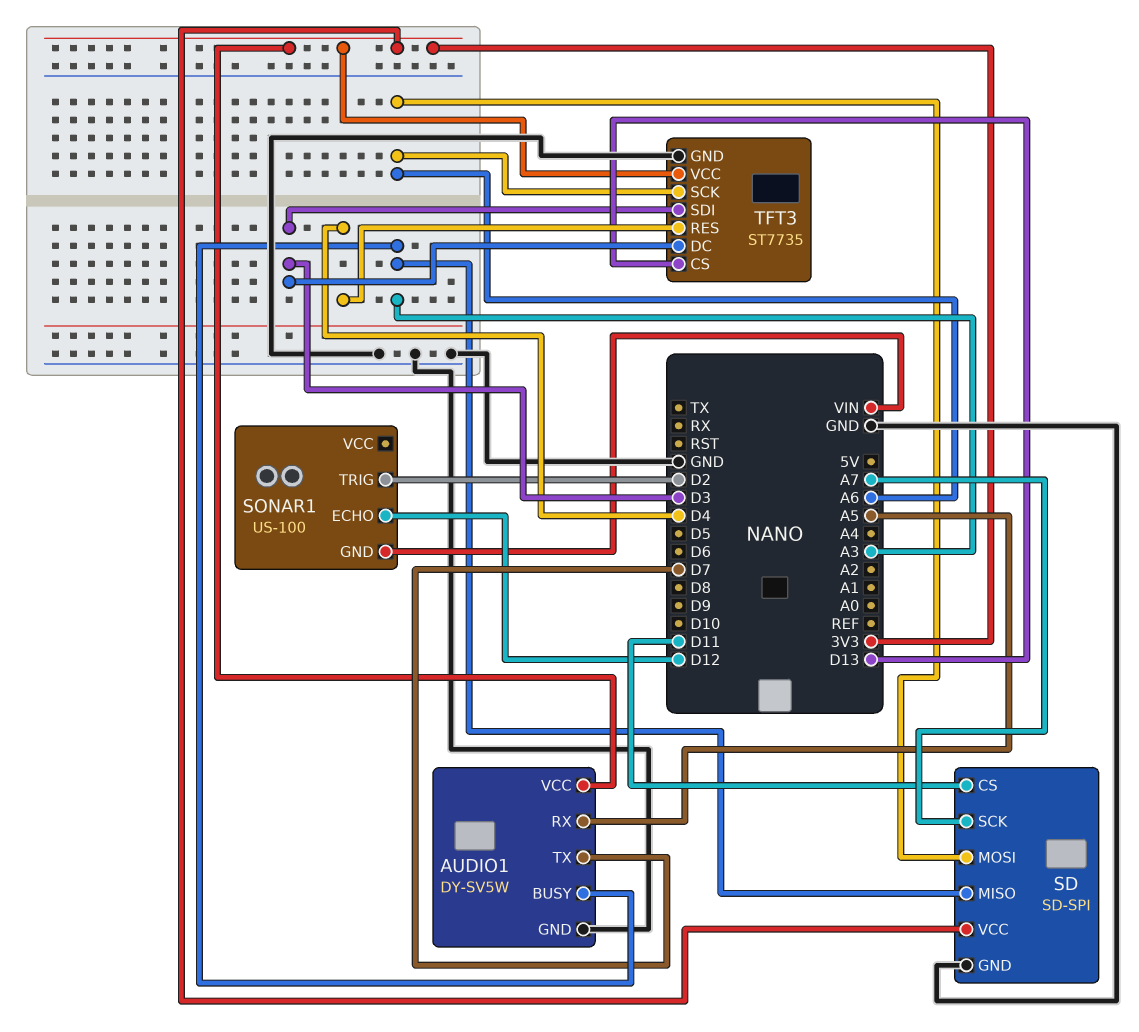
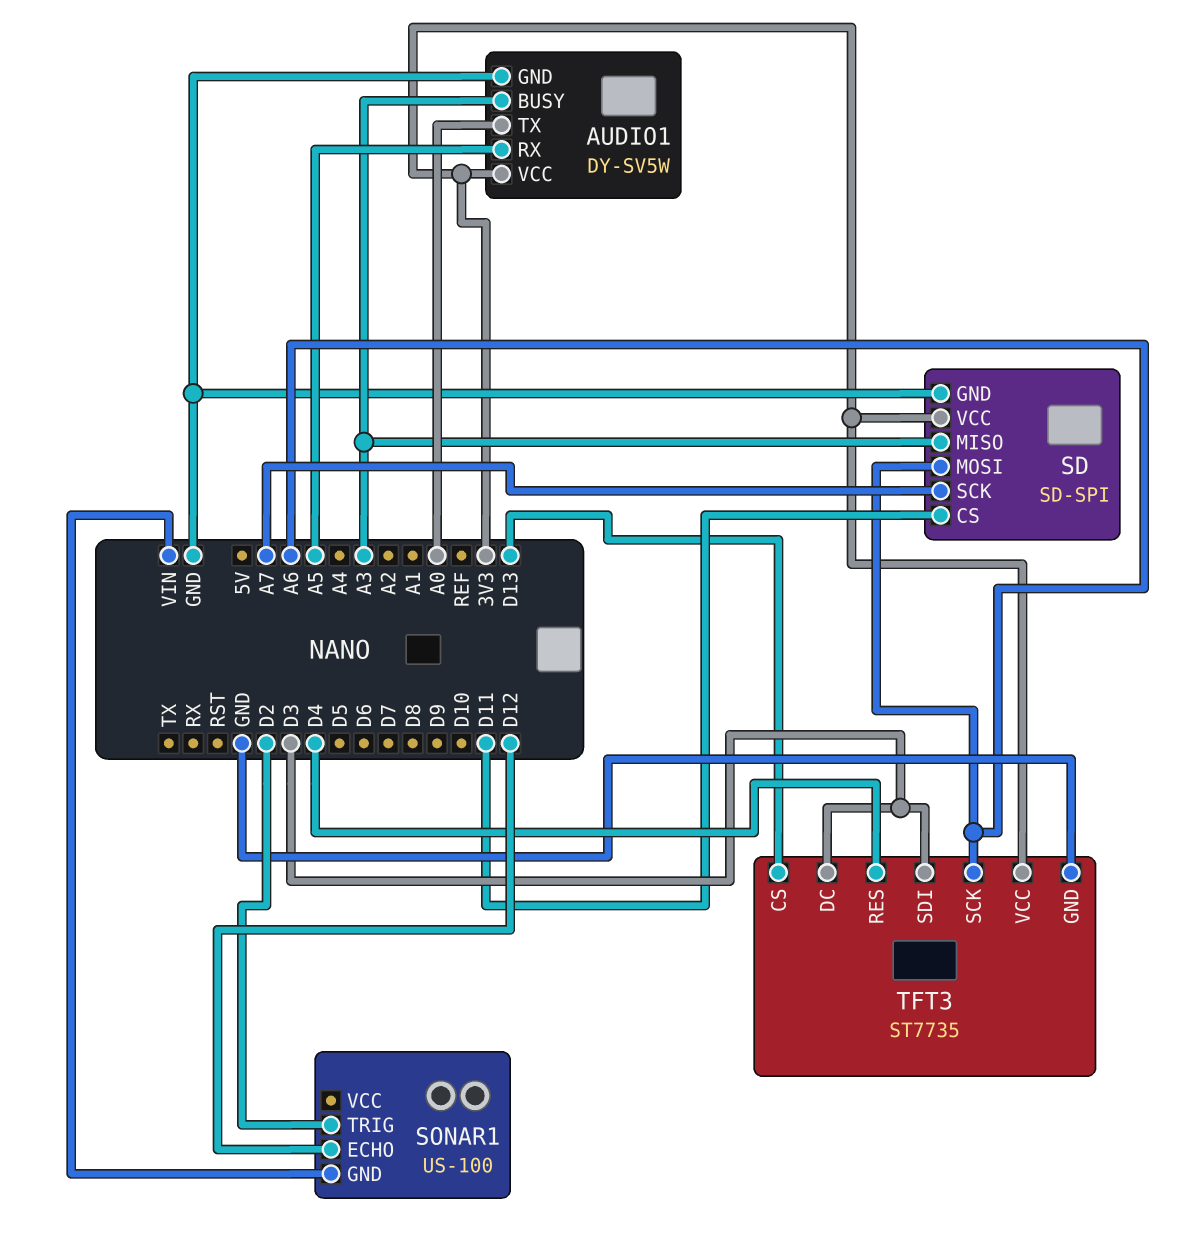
AUDIO1 pin TX: D7 -> A0

